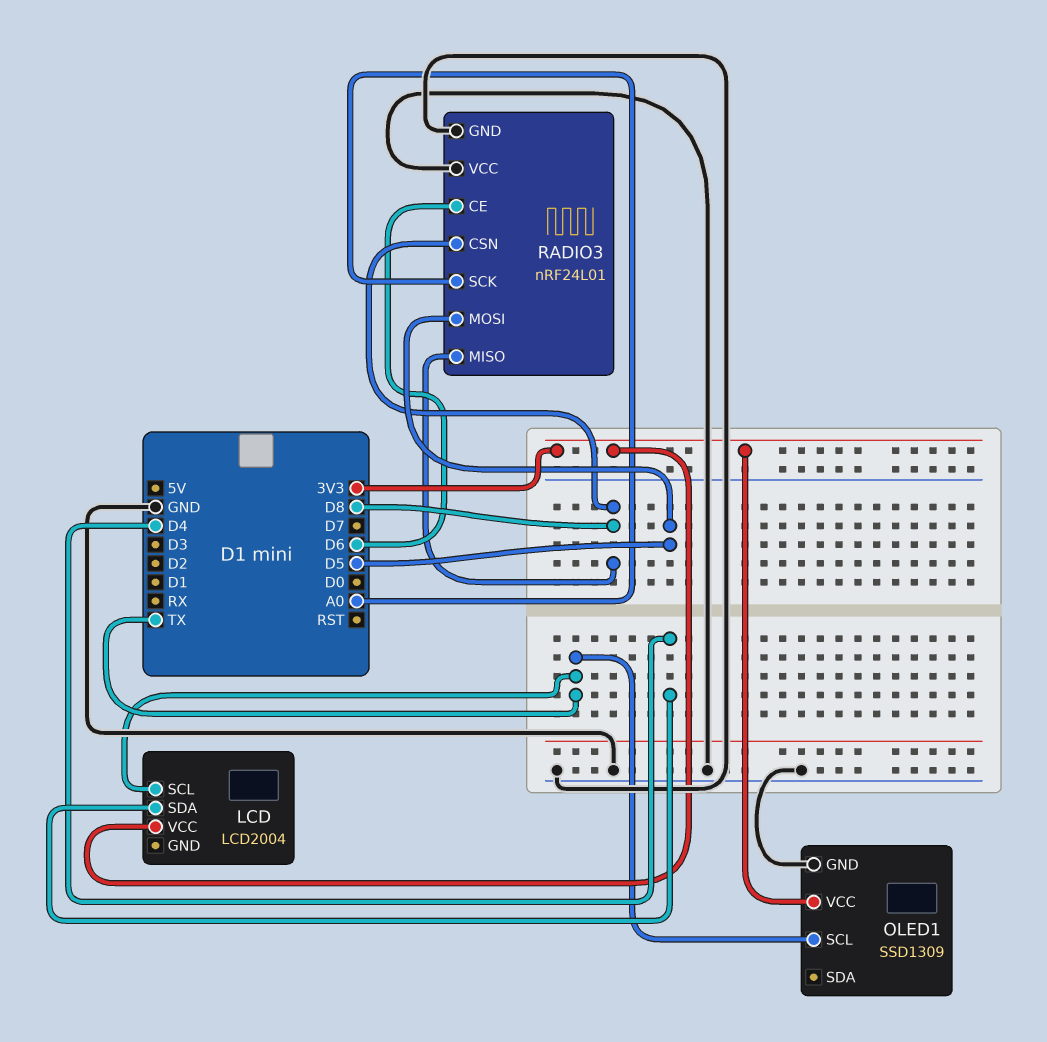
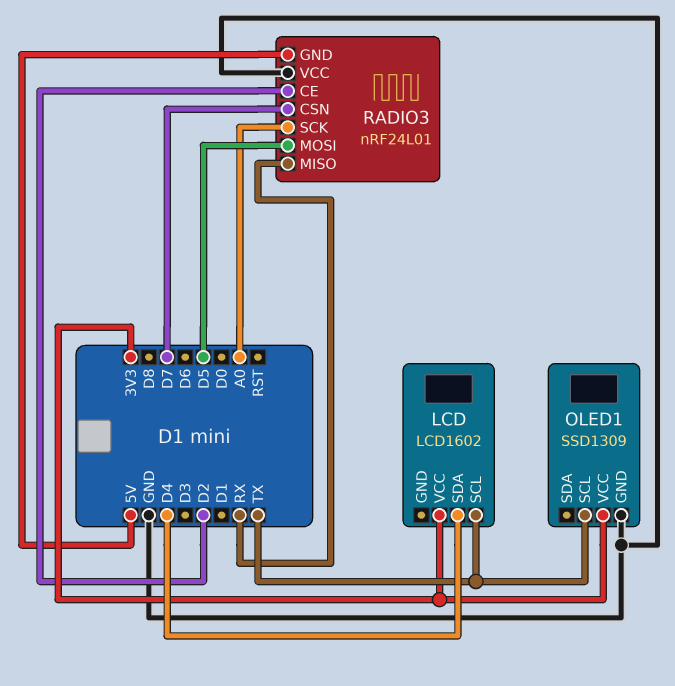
LCD: LCD2004 -> LCD1602
RADIO3 pin CE: D6 -> D2
RADIO3 pin CSN: D8 -> D7
RADIO3 pin GND: GND -> 5V
RADIO3 pin MISO: D8 -> RX

